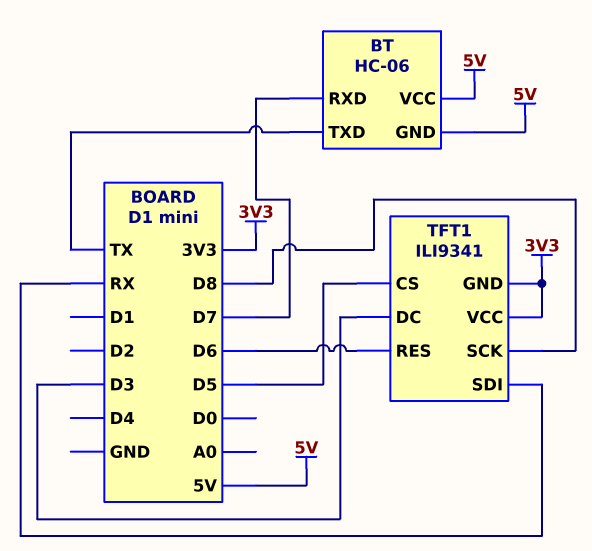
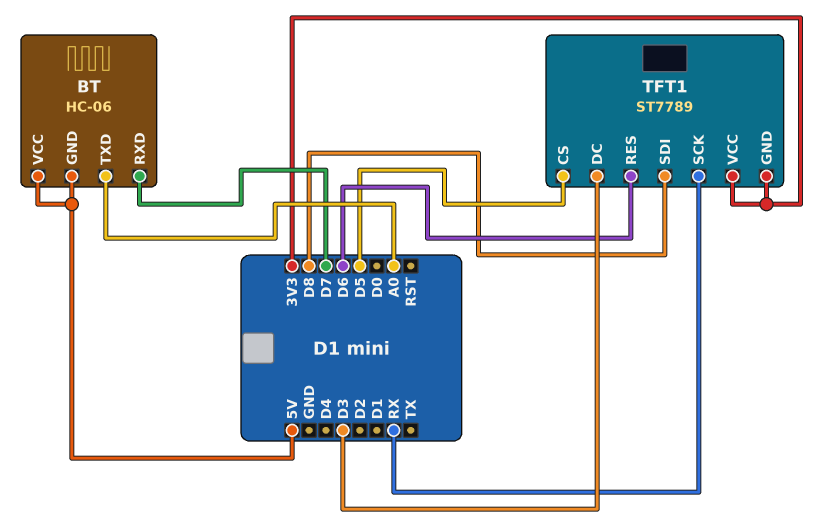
BT pin TXD: TX -> A0
TFT1: ILI9341 -> ST7789
TFT1 pin SCK: D8 -> RX
TFT1 pin SDI: RX -> D8

